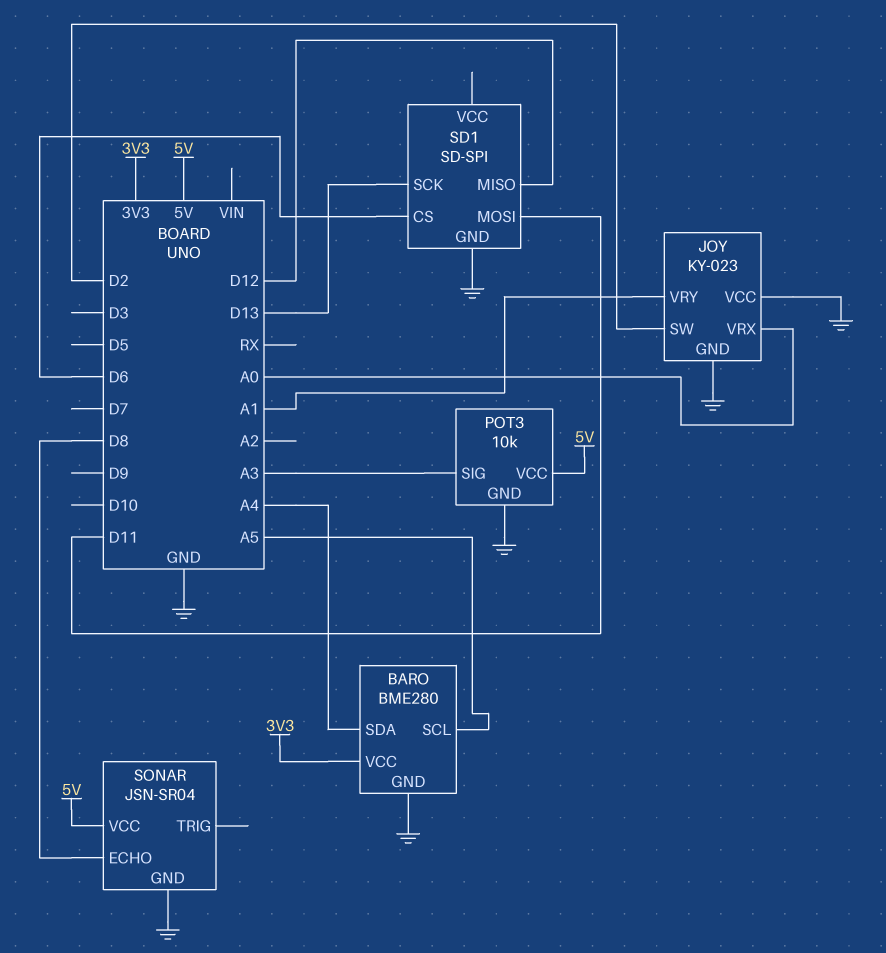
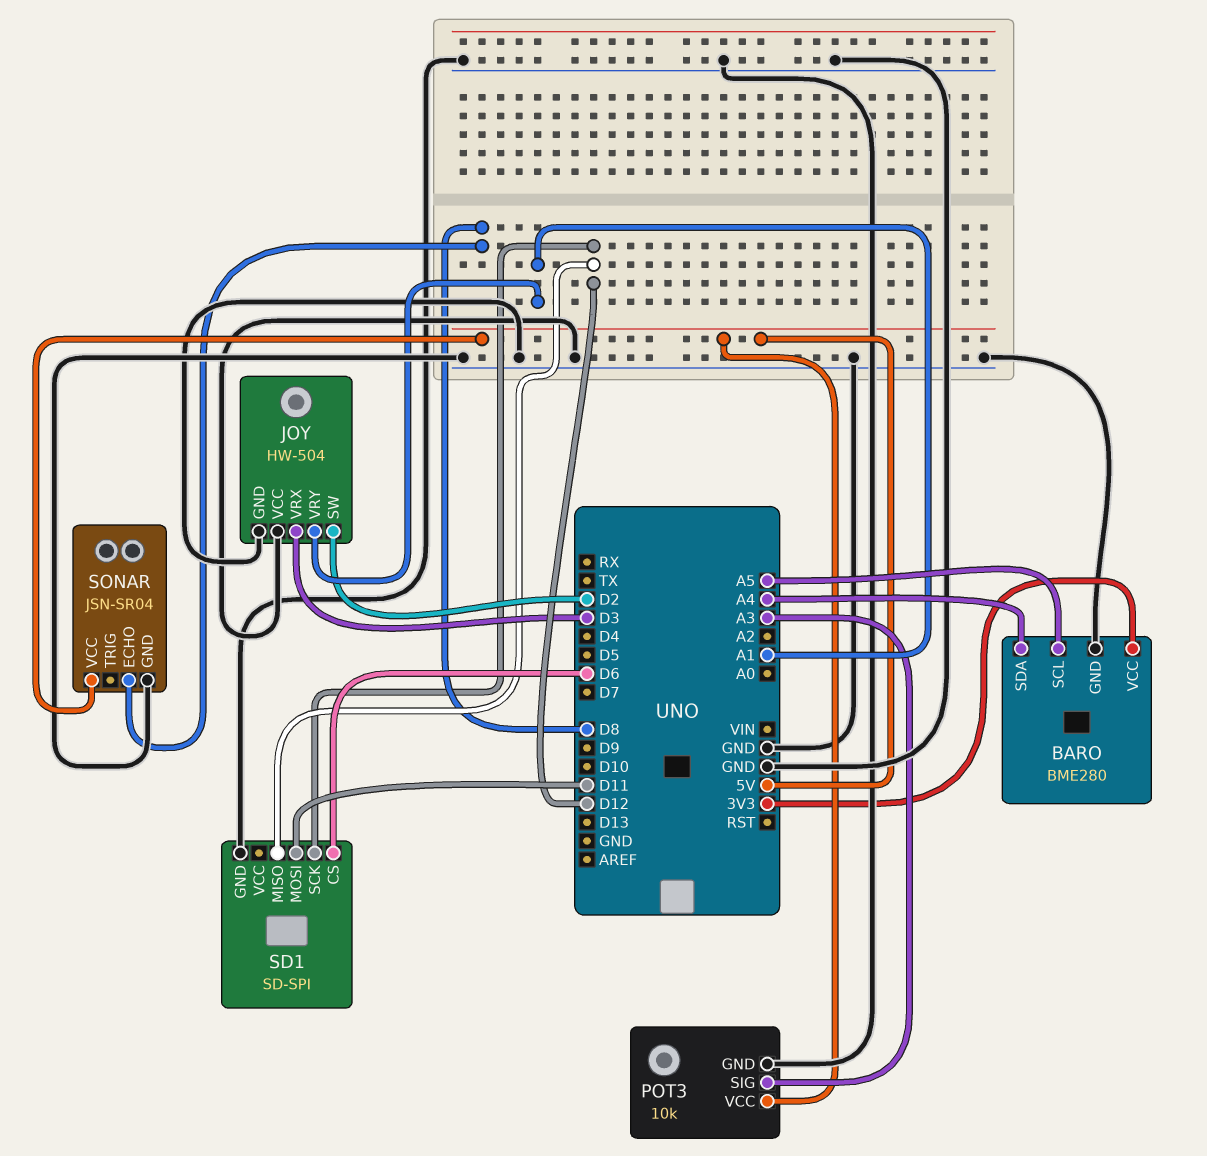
JOY: KY-023 -> HW-504
JOY pin VRX: A0 -> D3
SD1 pin SCK: D13 -> D12

